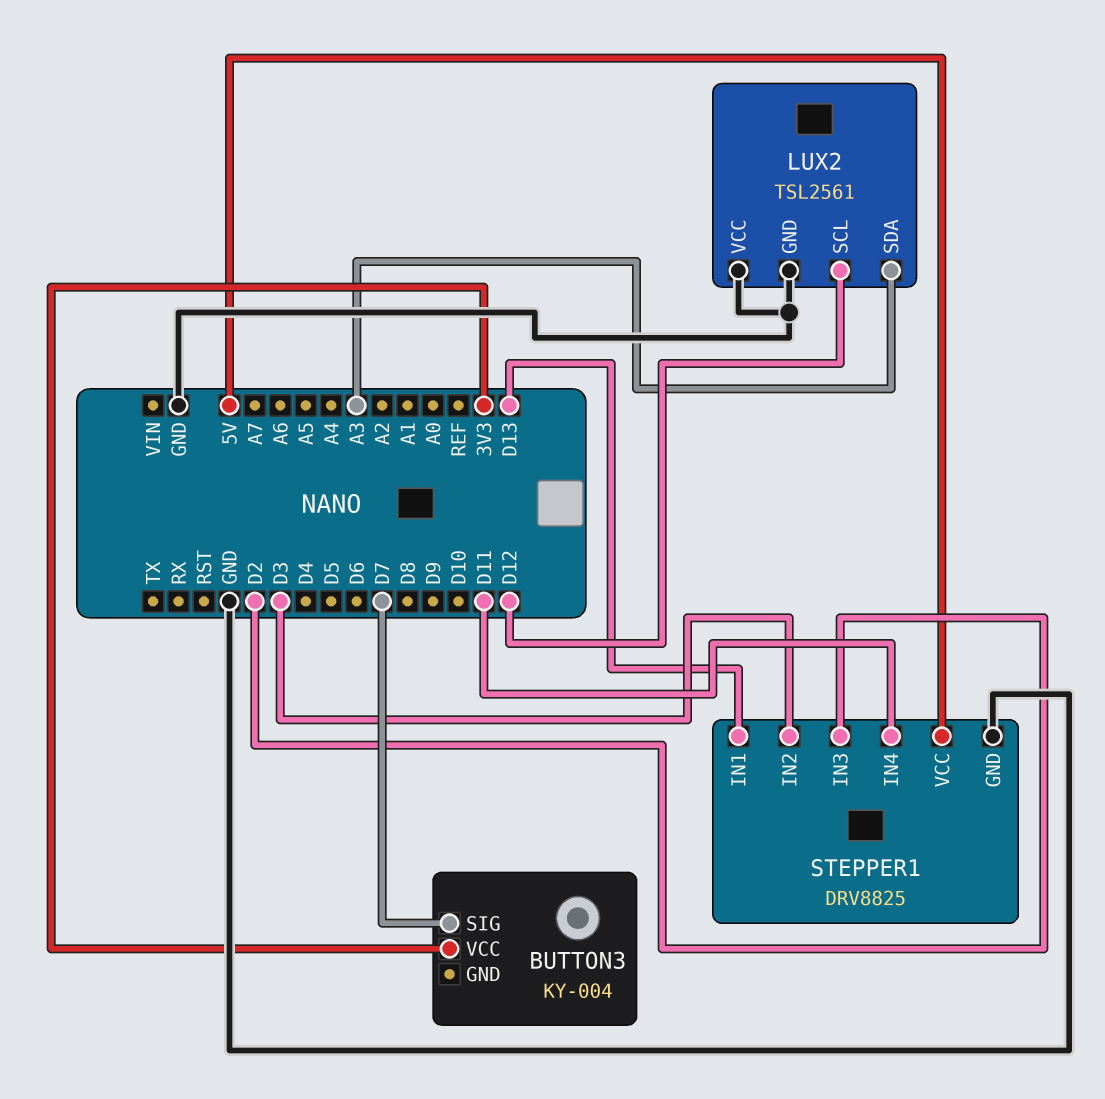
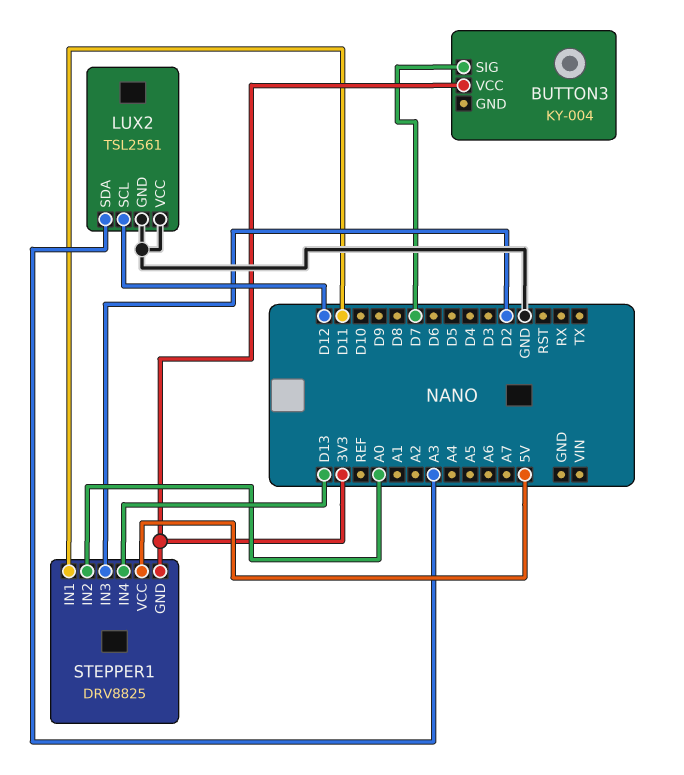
STEPPER1 pin GND: GND -> 3V3
STEPPER1 pin IN1: D13 -> D11
STEPPER1 pin IN2: D3 -> A0
STEPPER1 pin IN4: D11 -> D13

